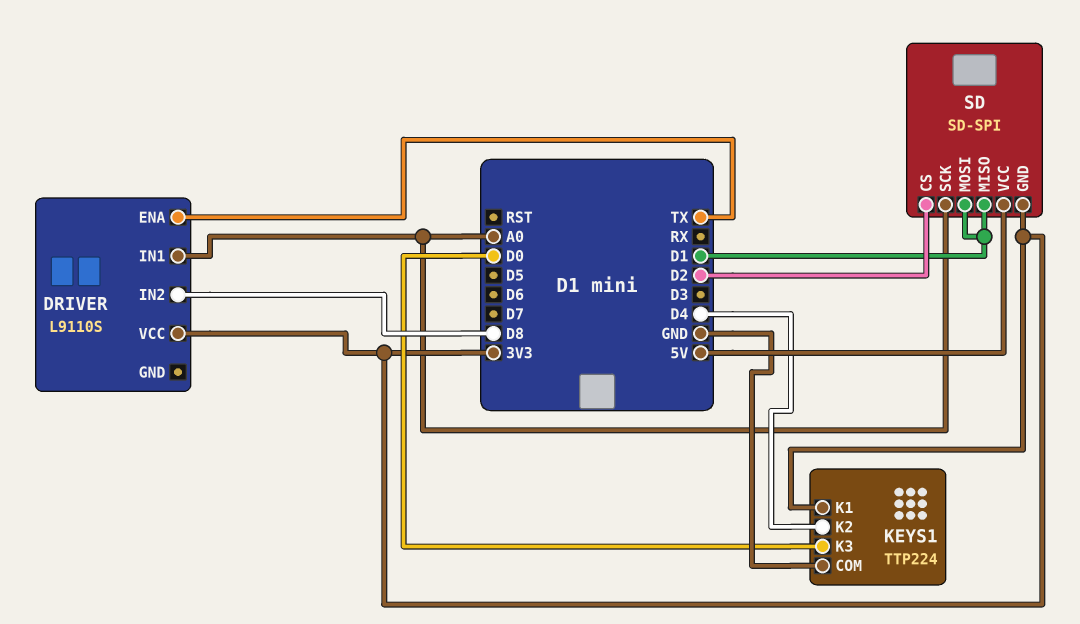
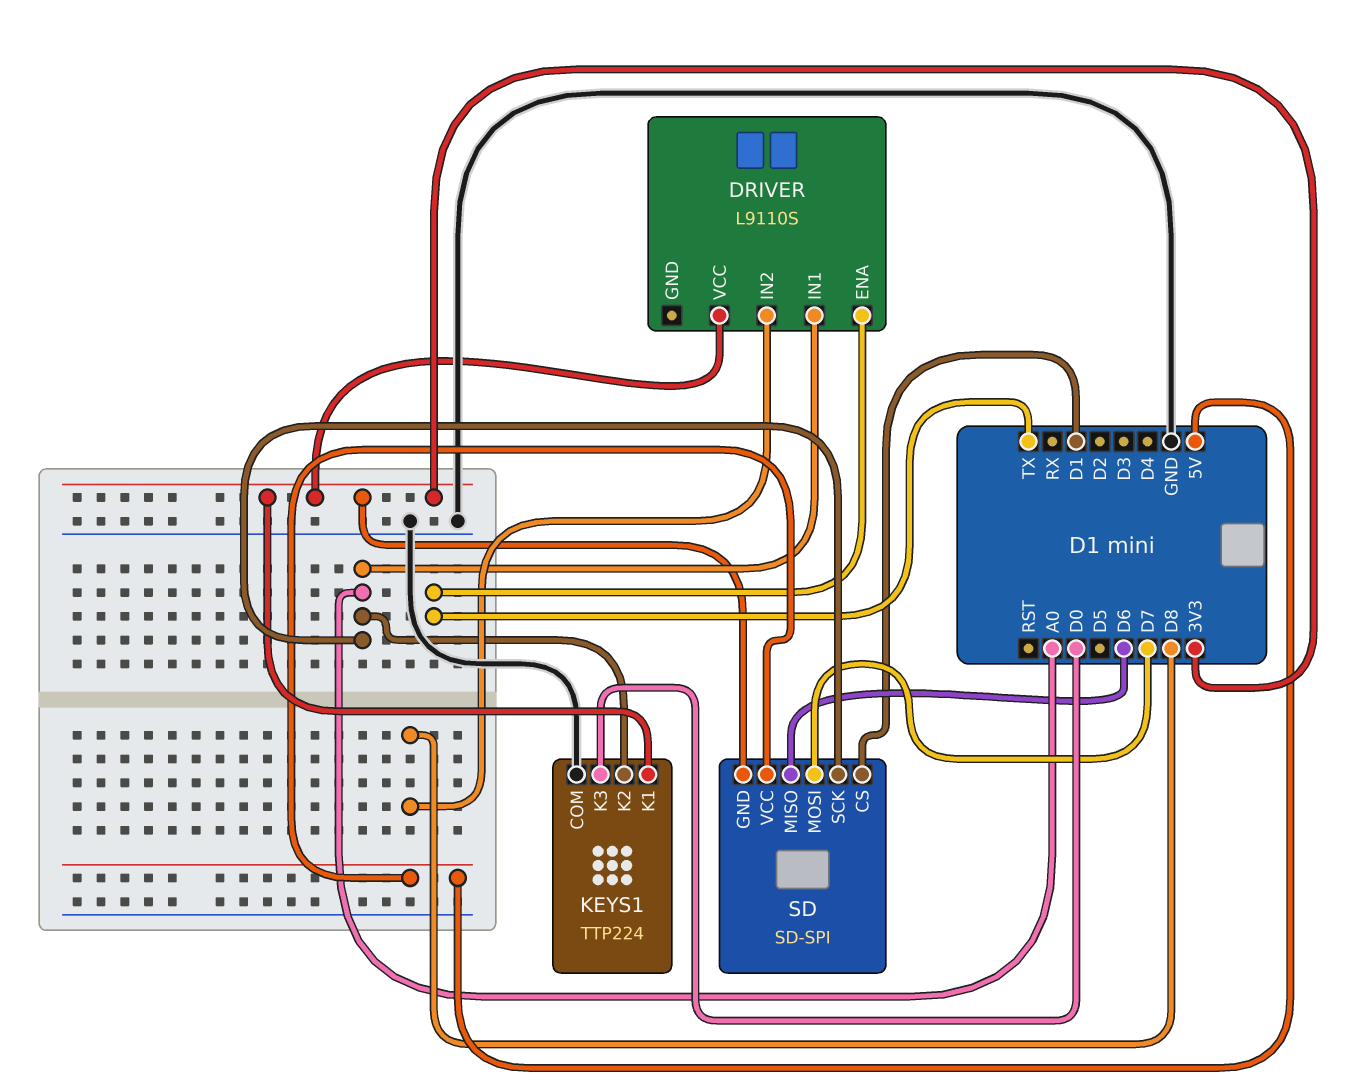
KEYS1 pin K2: D4 -> A0
SD pin CS: D2 -> D1
SD pin MISO: D1 -> D6
SD pin MOSI: D1 -> D7

